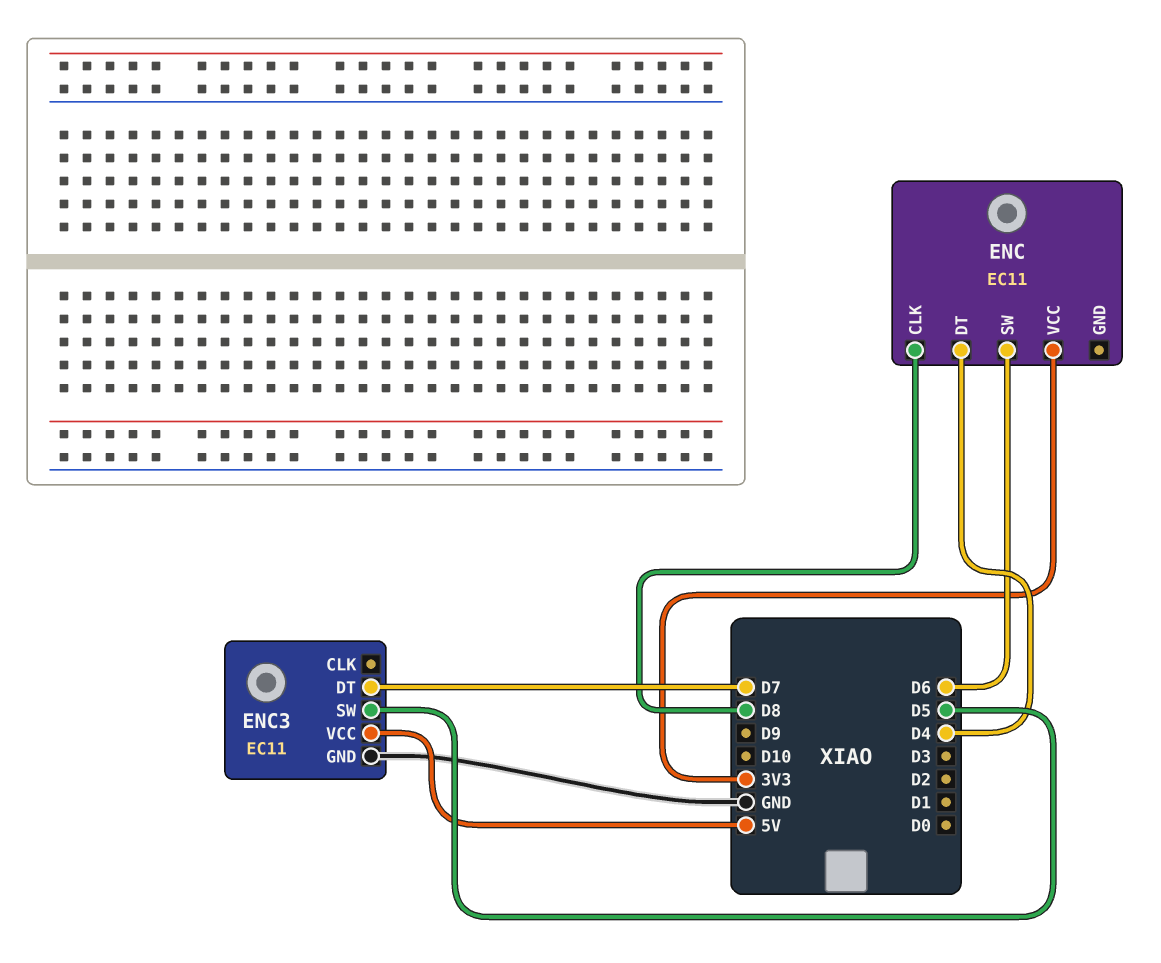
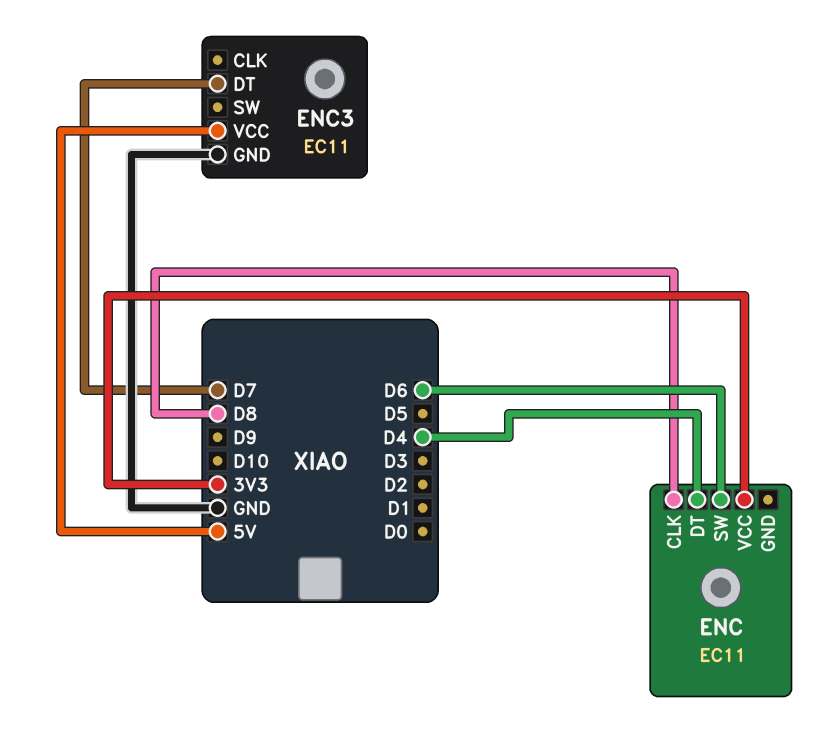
ENC3 pin SW: D5 -> none

